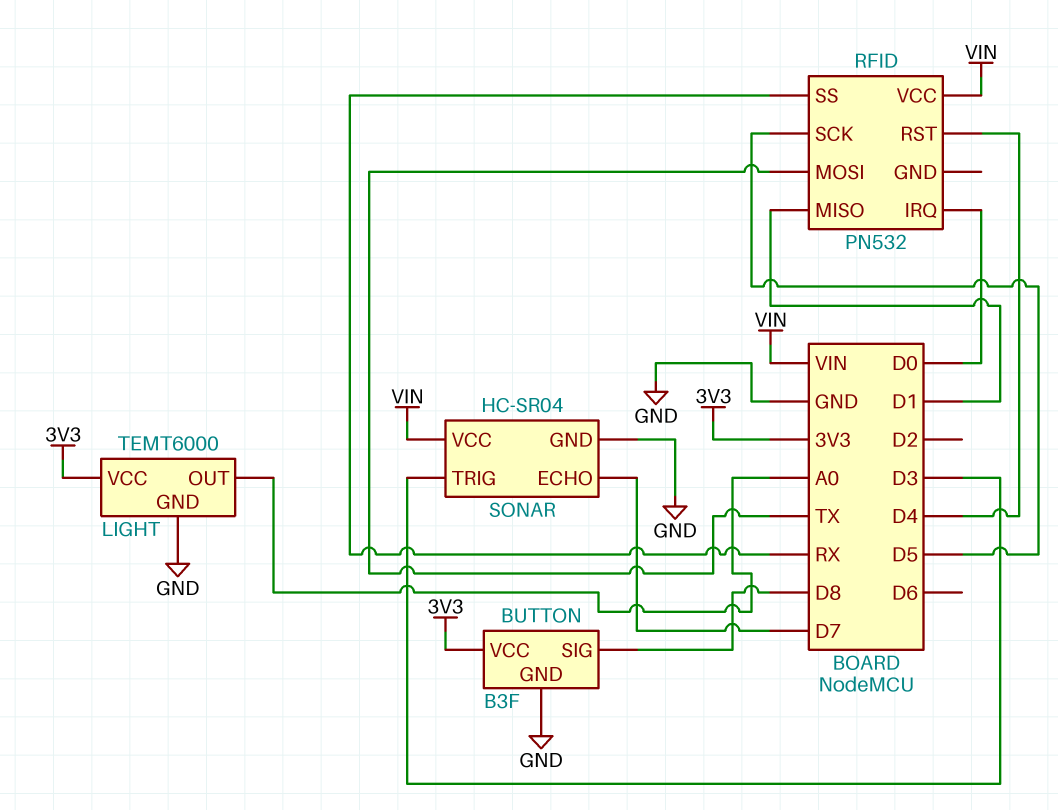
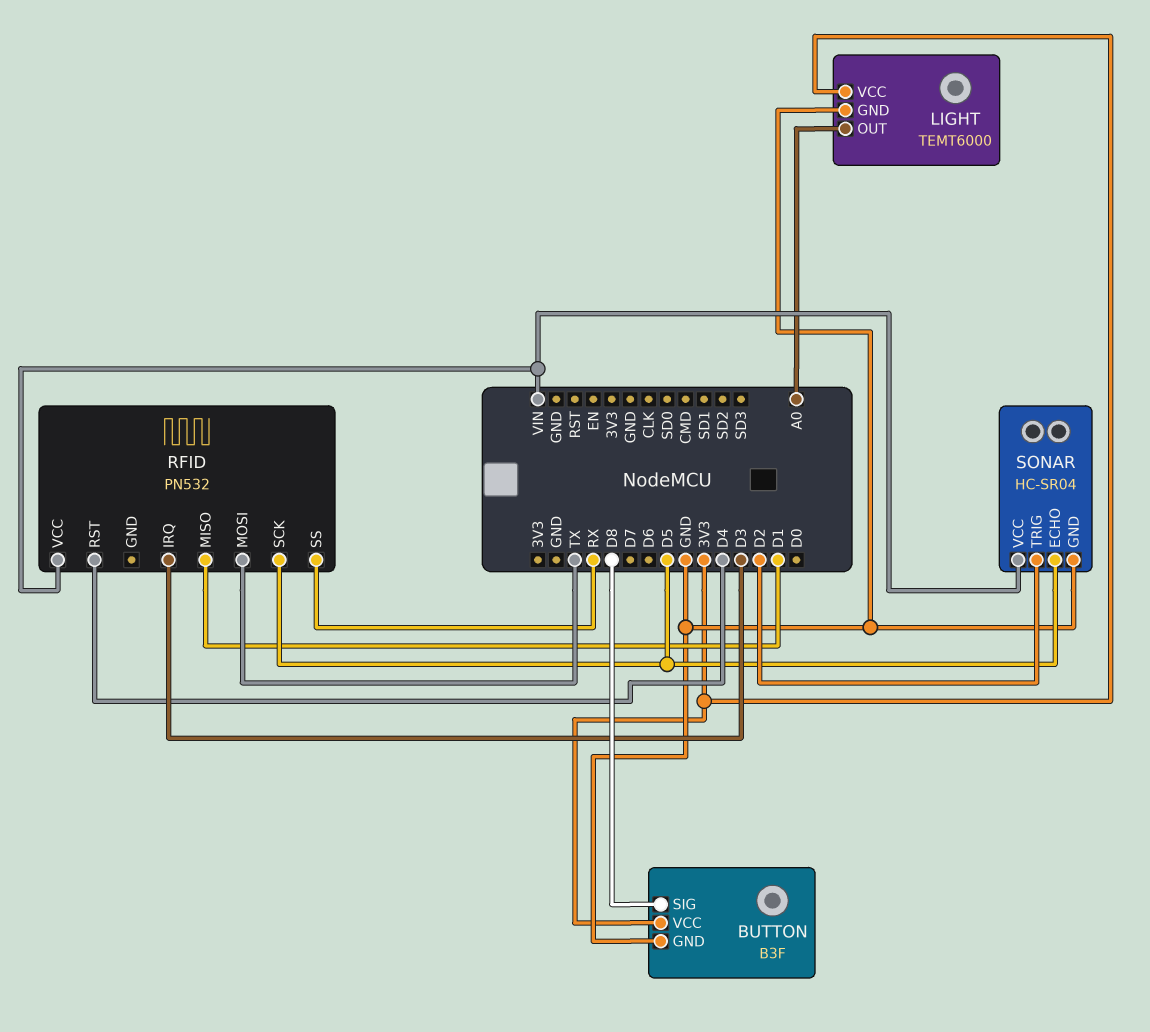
RFID pin IRQ: D0 -> D3
SONAR pin ECHO: D7 -> D5
SONAR pin TRIG: D3 -> D2

